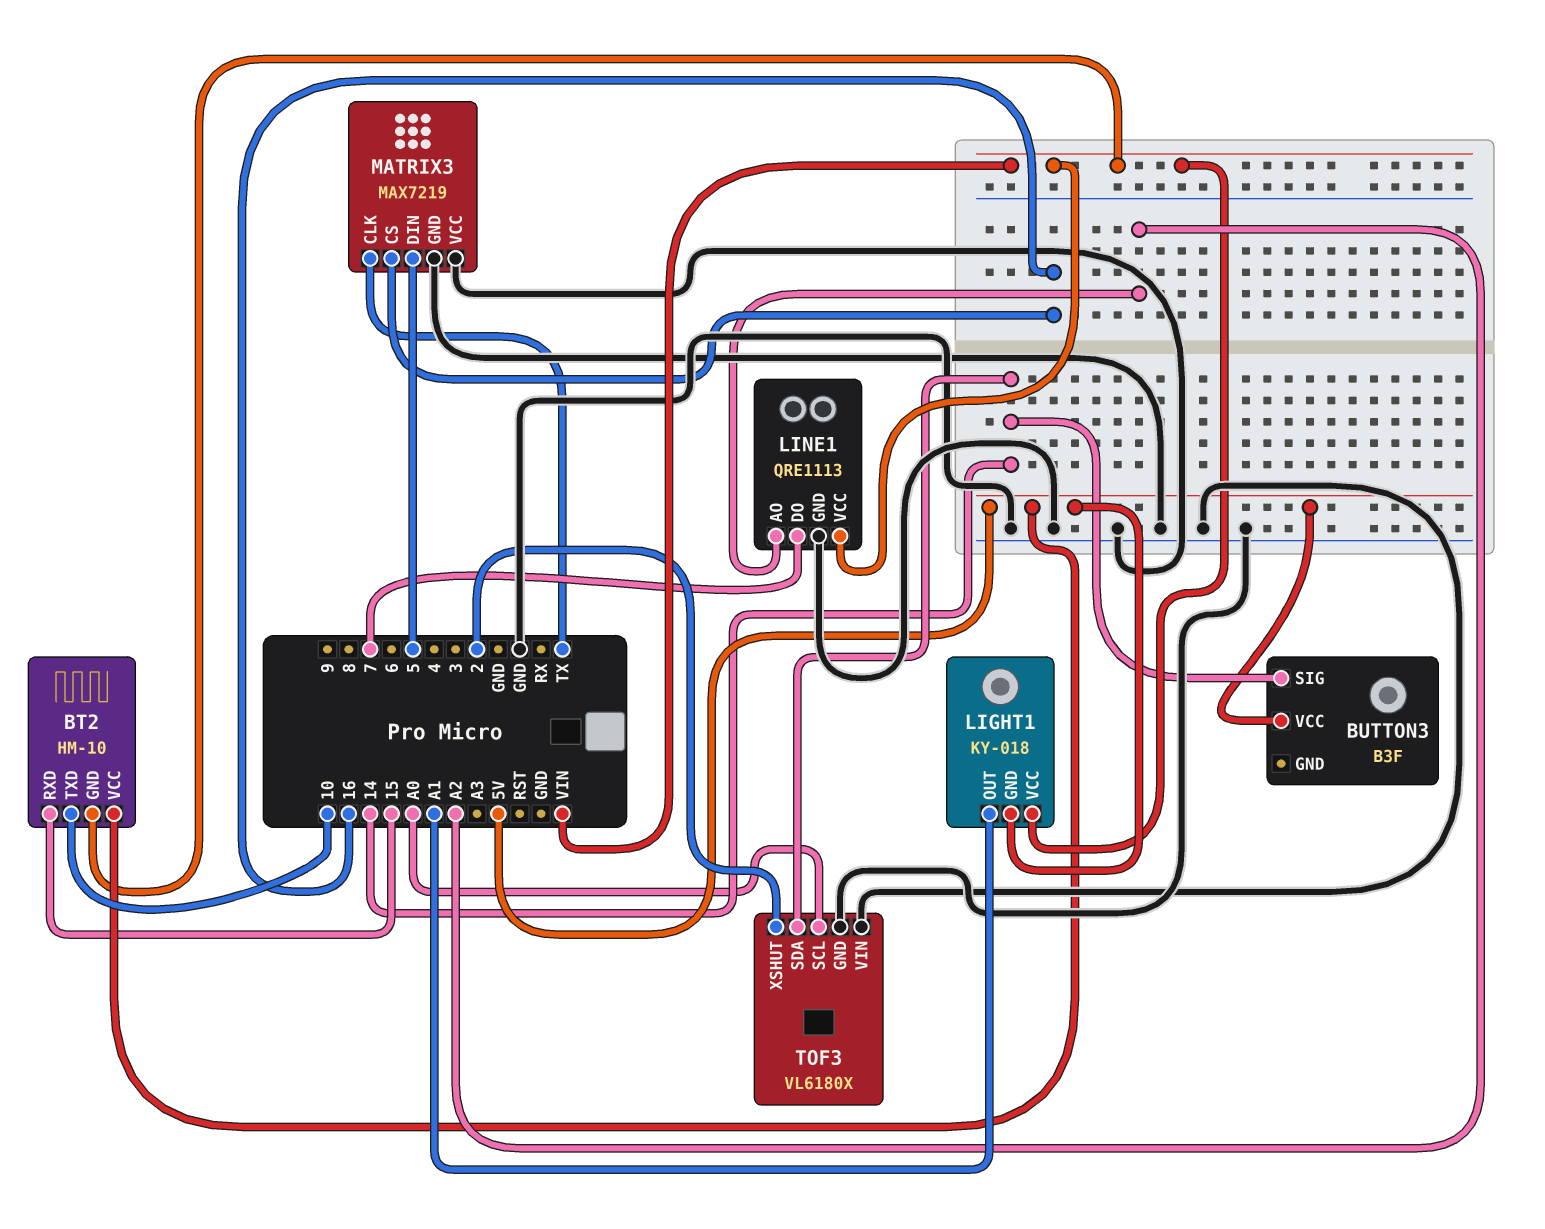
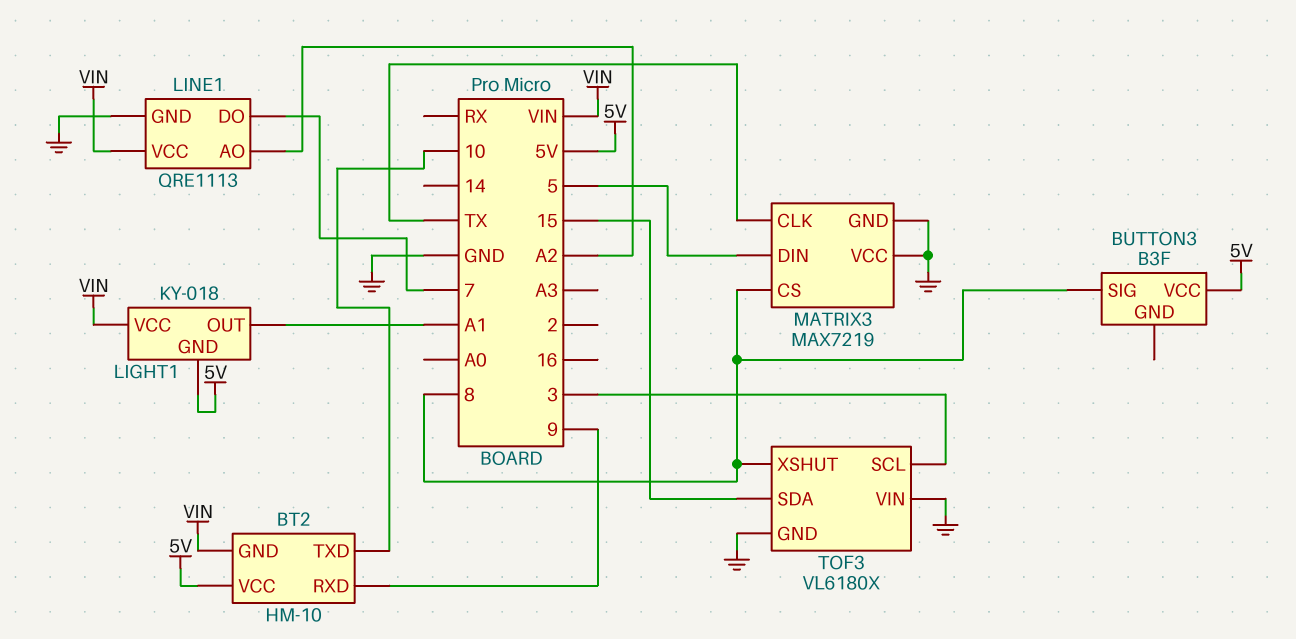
BT2 pin RXD: 15 -> 9
BUTTON3 pin SIG: 14 -> 8
MATRIX3 pin CS: 16 -> 8
TOF3 pin SCL: A0 -> 3
TOF3 pin SDA: 14 -> 15
TOF3 pin XSHUT: 2 -> 8

